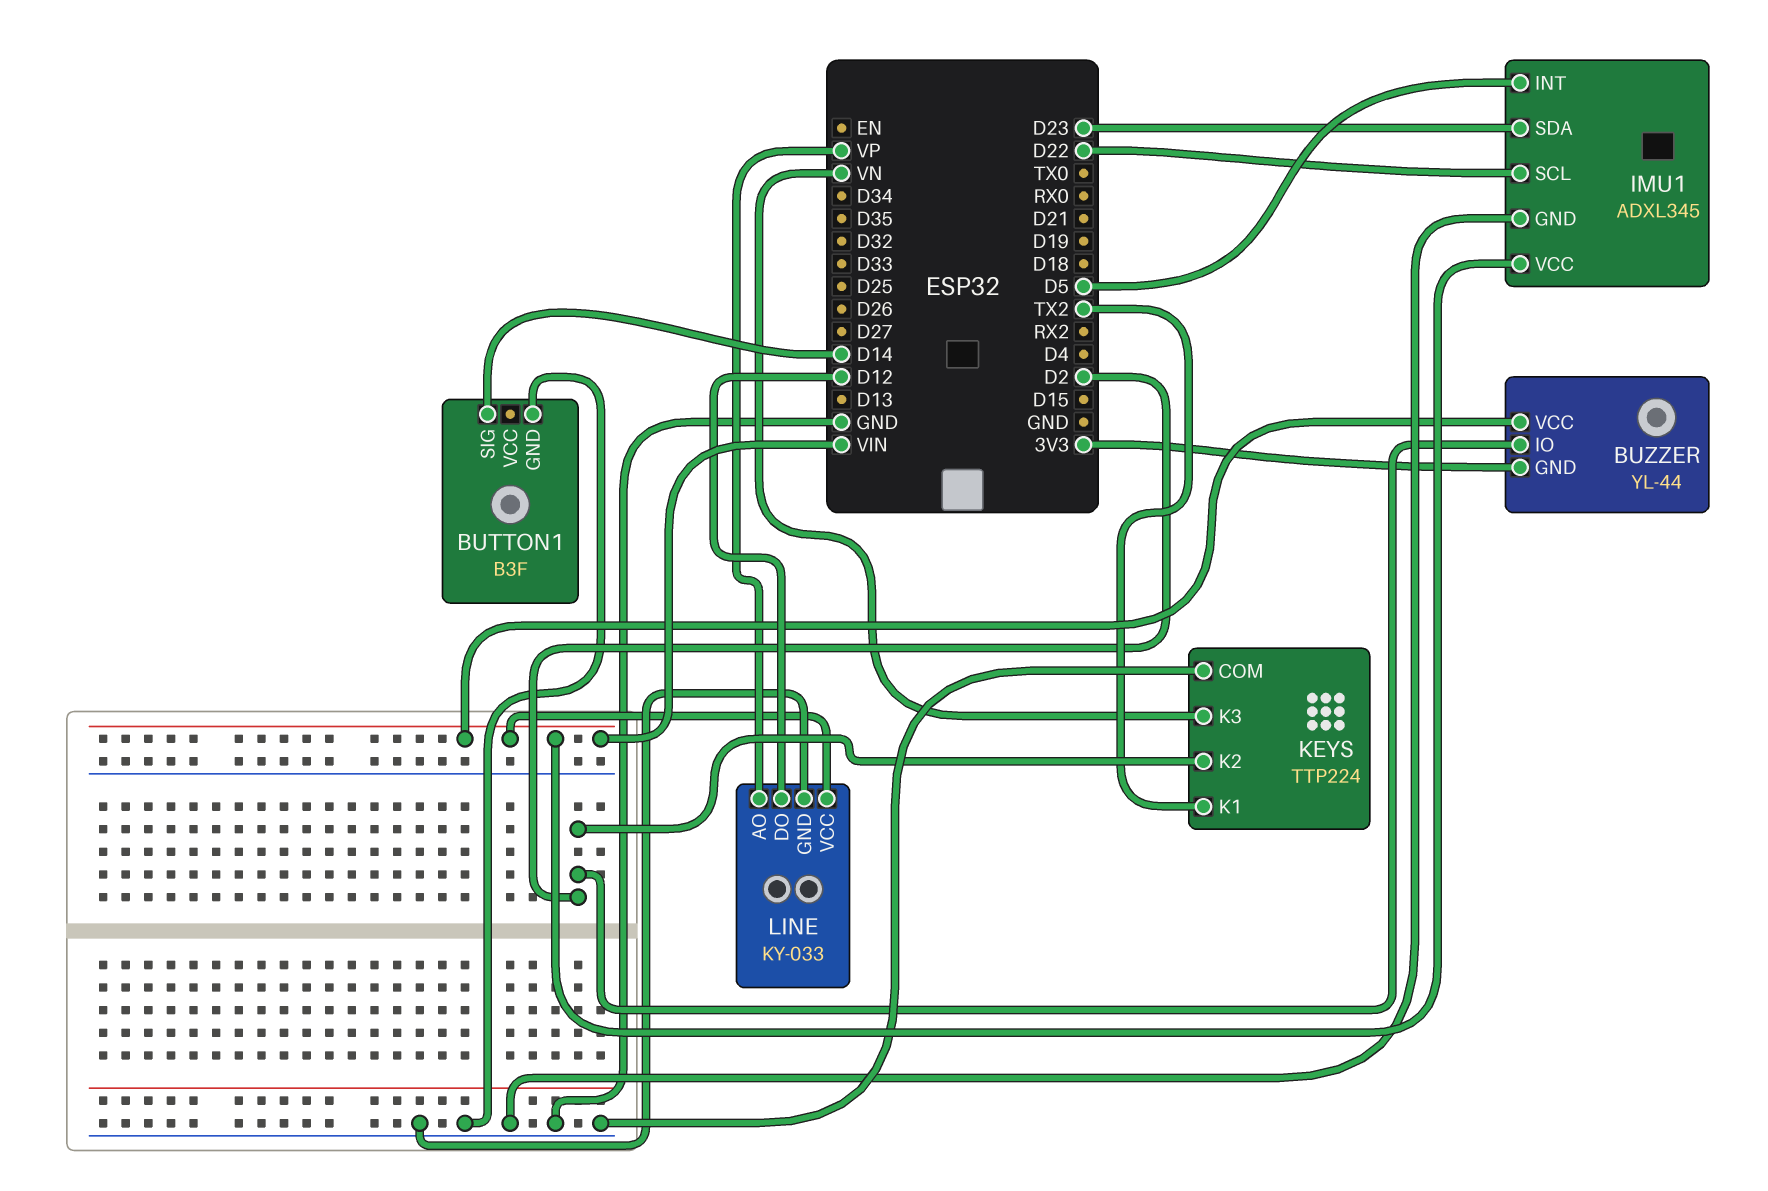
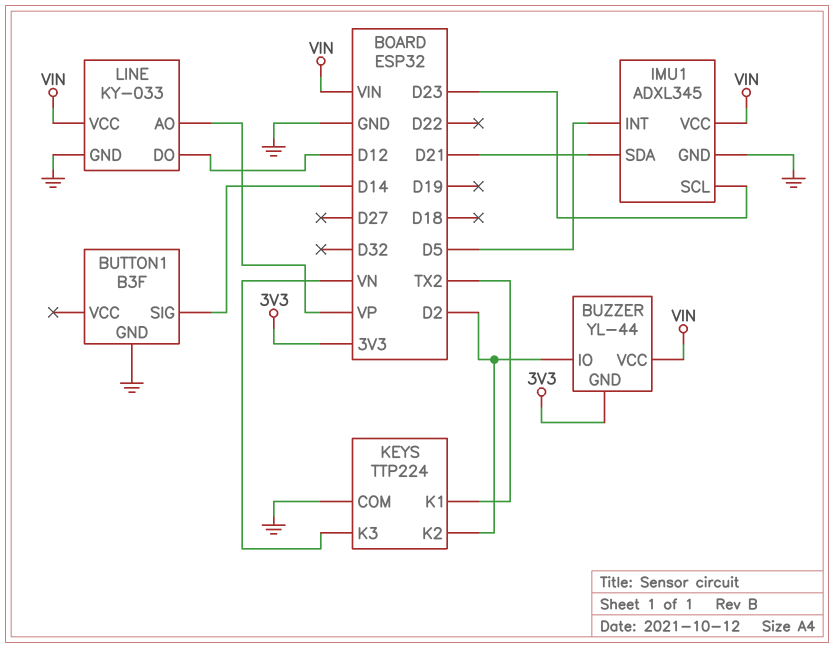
IMU1 pin SCL: D22 -> D23
IMU1 pin SDA: D23 -> D21

